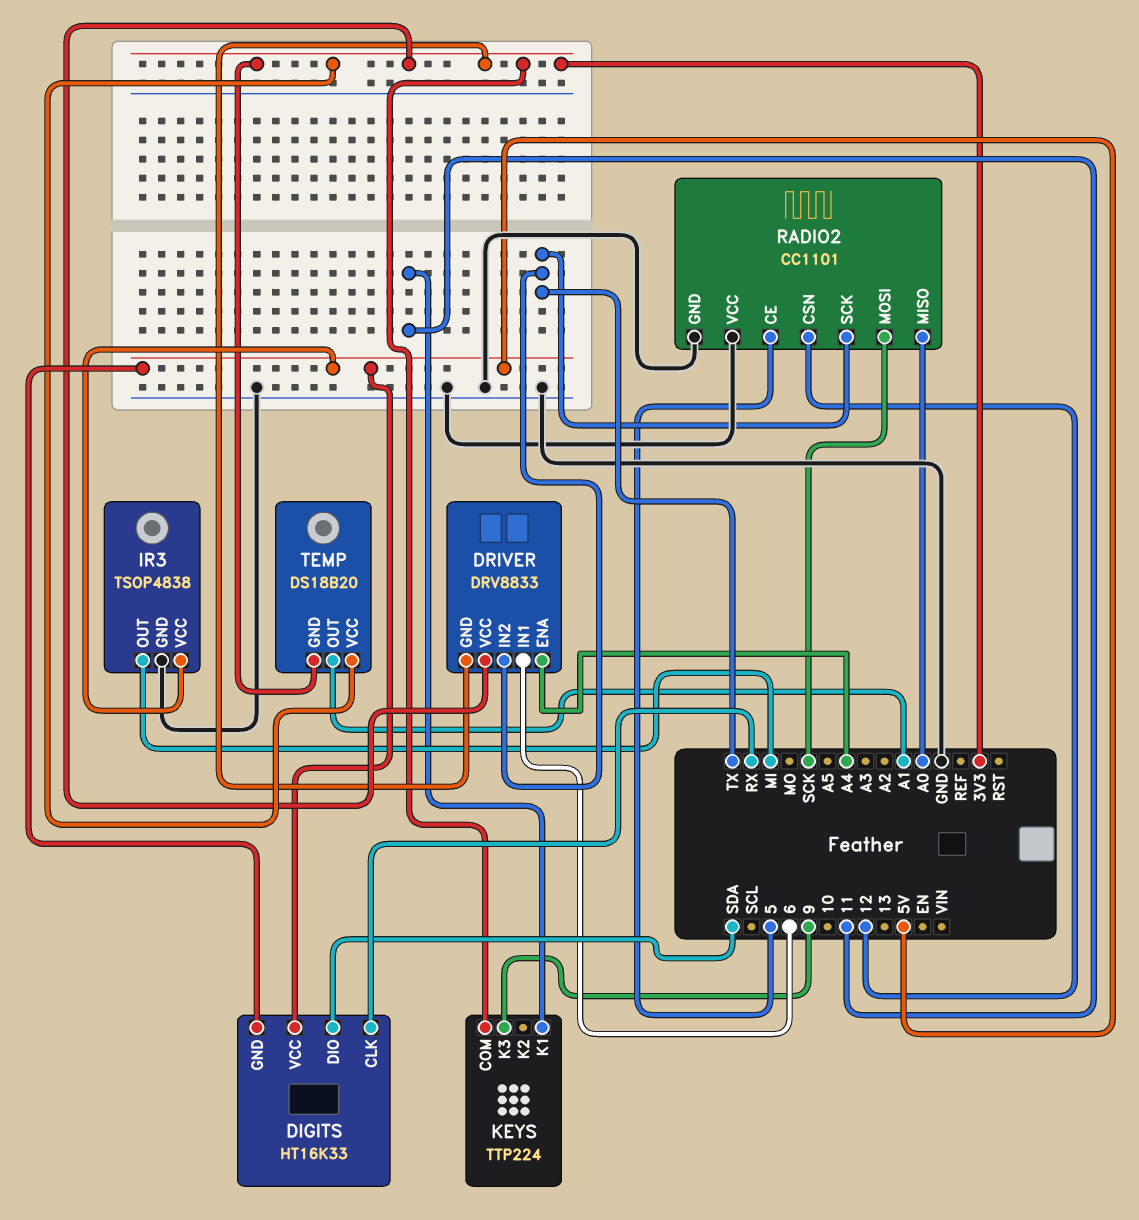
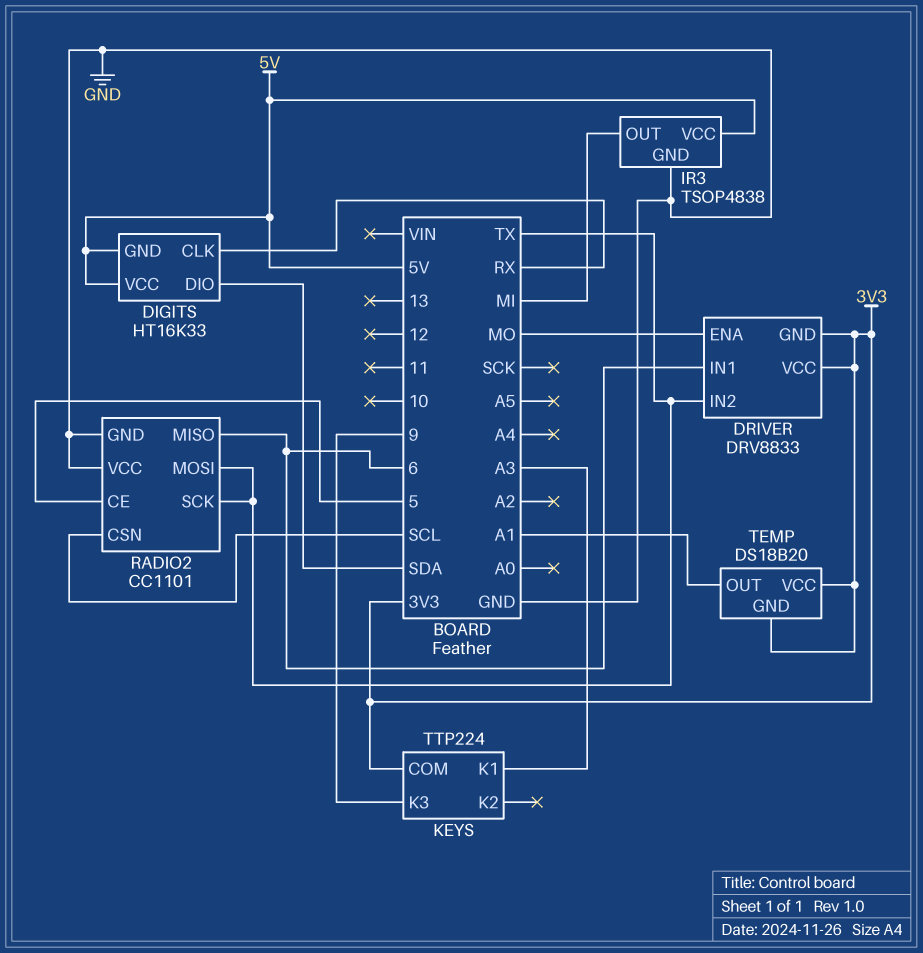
DRIVER pin ENA: A4 -> MO
KEYS pin K1: 11 -> A3
RADIO2 pin CSN: 12 -> SCL
RADIO2 pin MISO: A0 -> 6
RADIO2 pin MOSI: SCK -> TX

